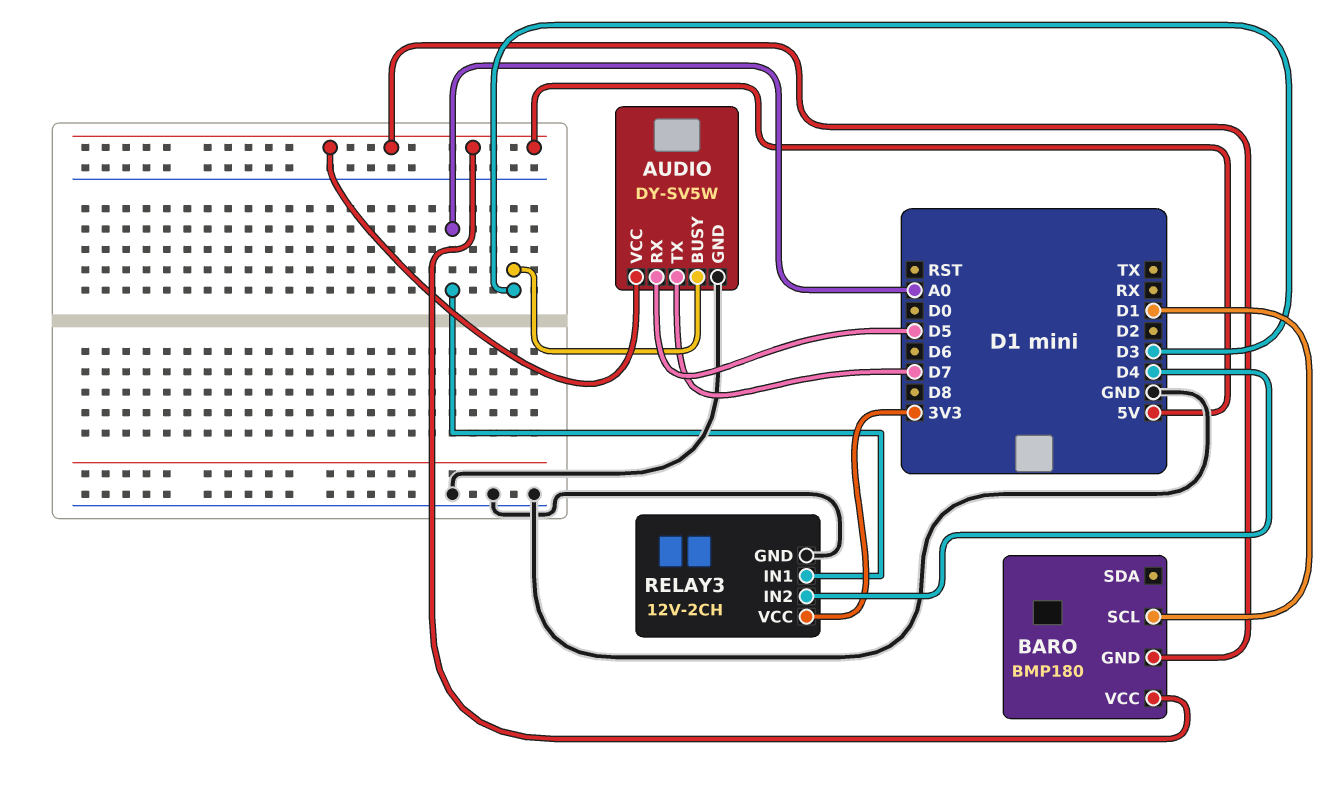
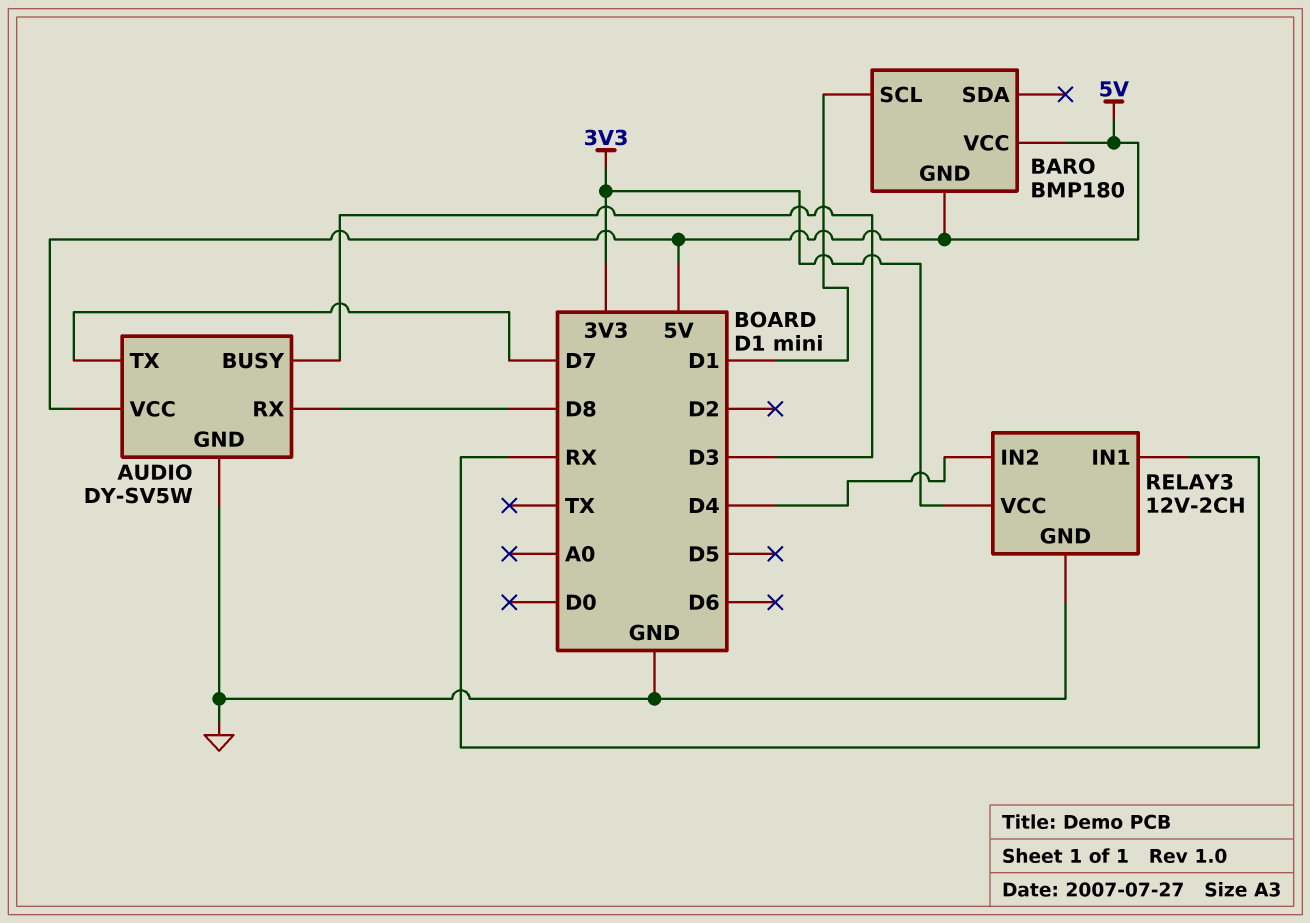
AUDIO pin RX: D5 -> D8
RELAY3 pin IN1: A0 -> RX

